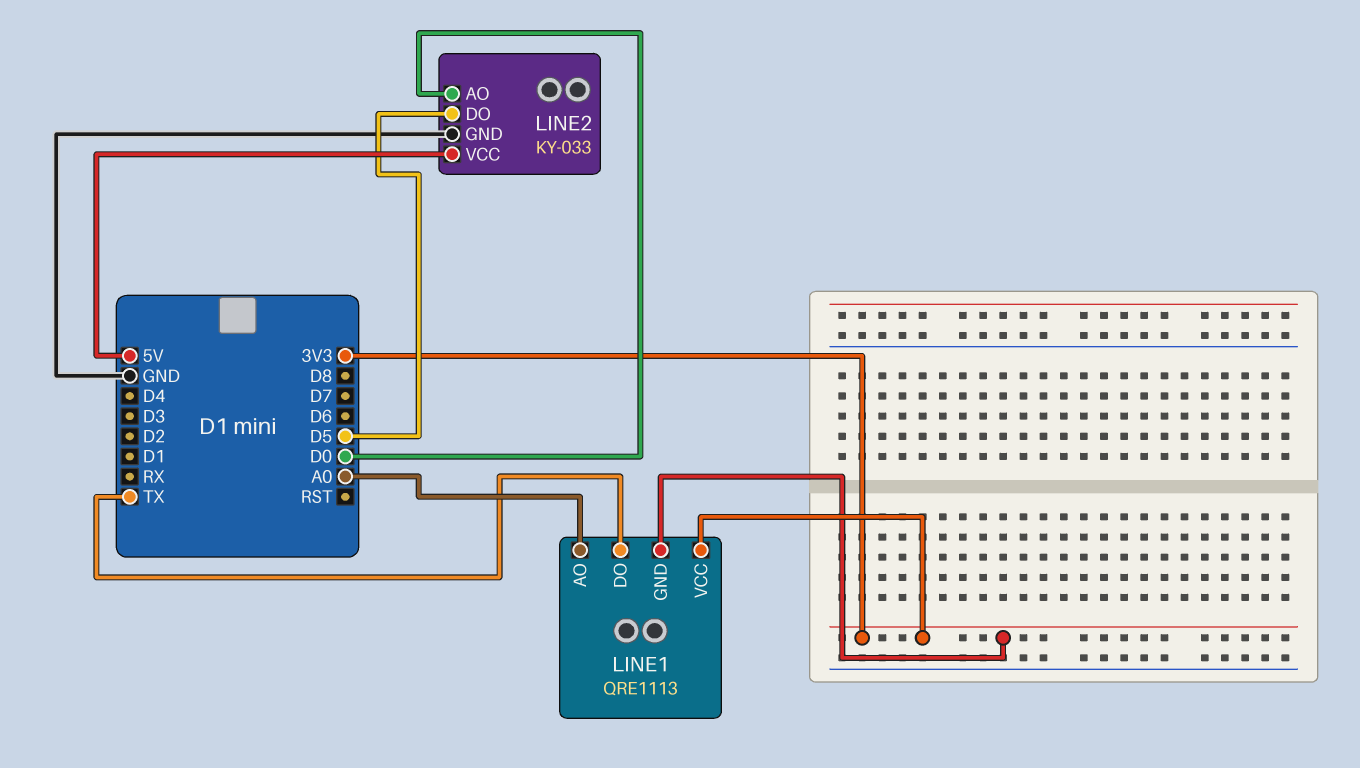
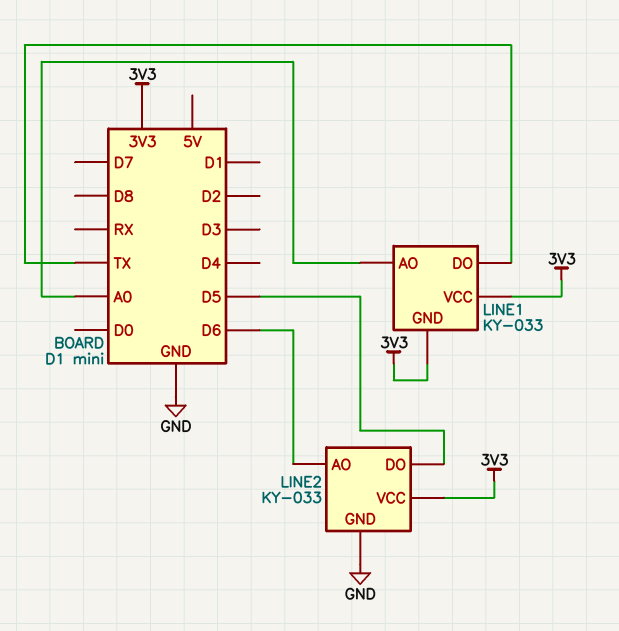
LINE1: QRE1113 -> KY-033
LINE2 pin AO: D0 -> D6
LINE2 pin VCC: 5V -> 3V3

